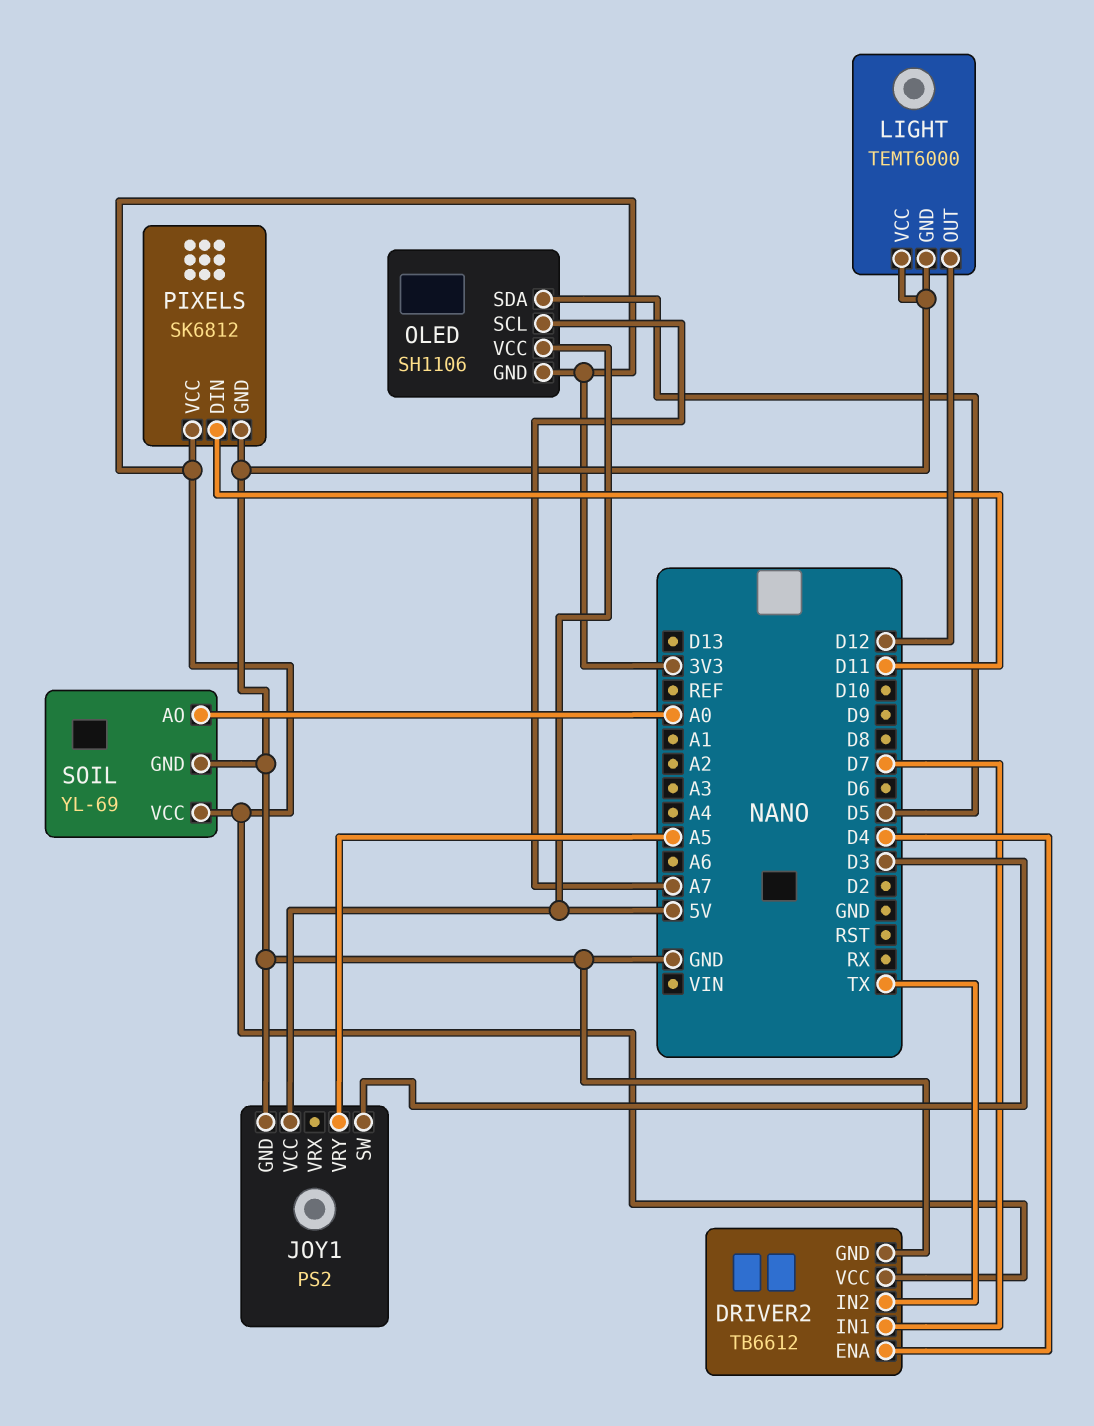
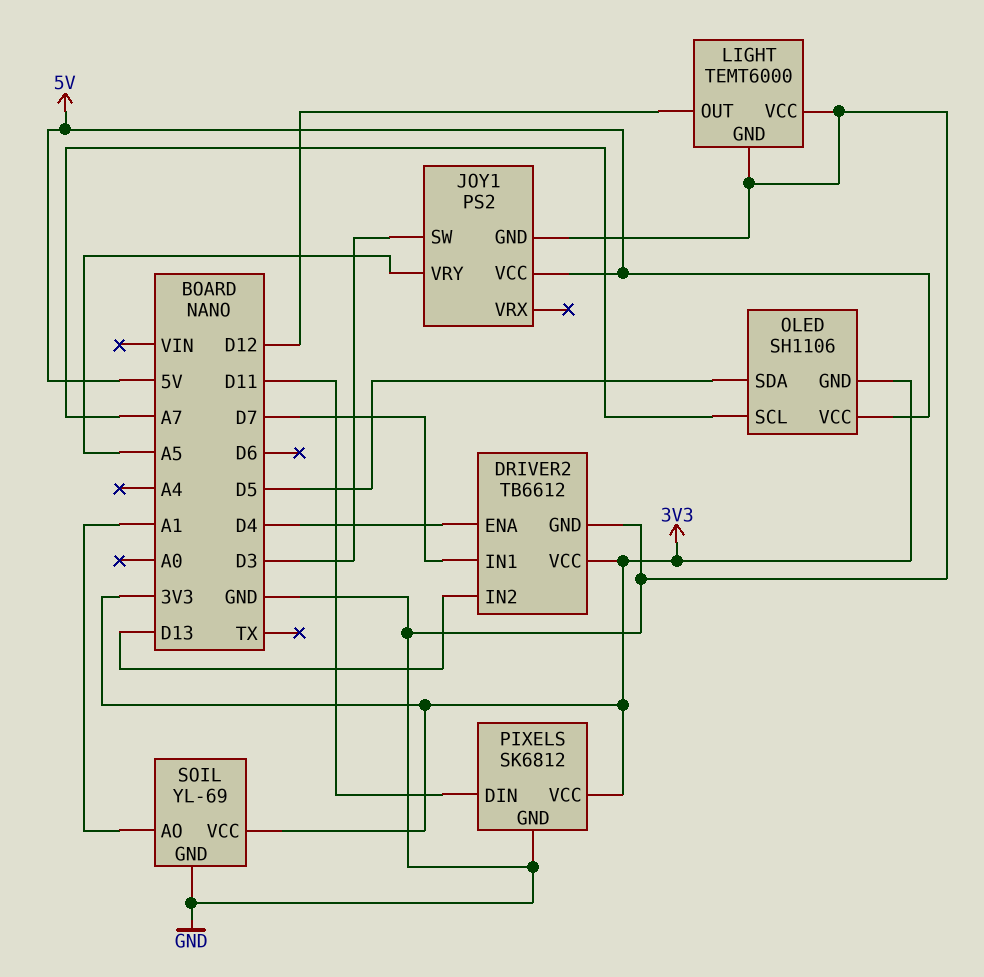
DRIVER2 pin IN2: TX -> D13
SOIL pin AO: A0 -> A1

